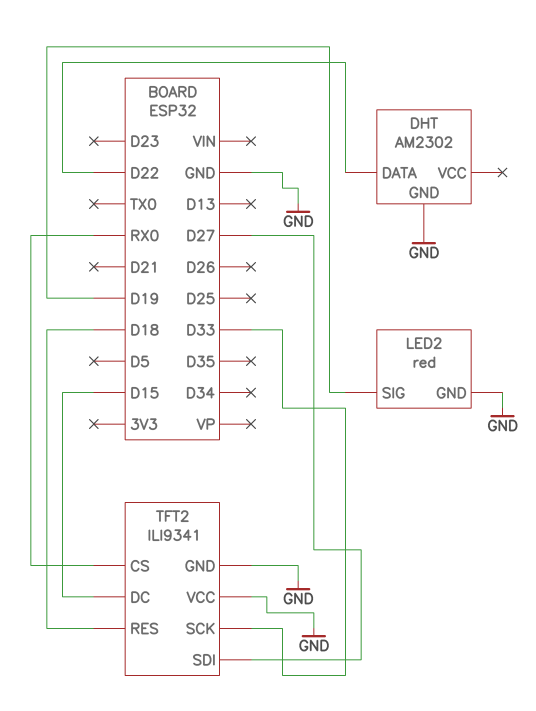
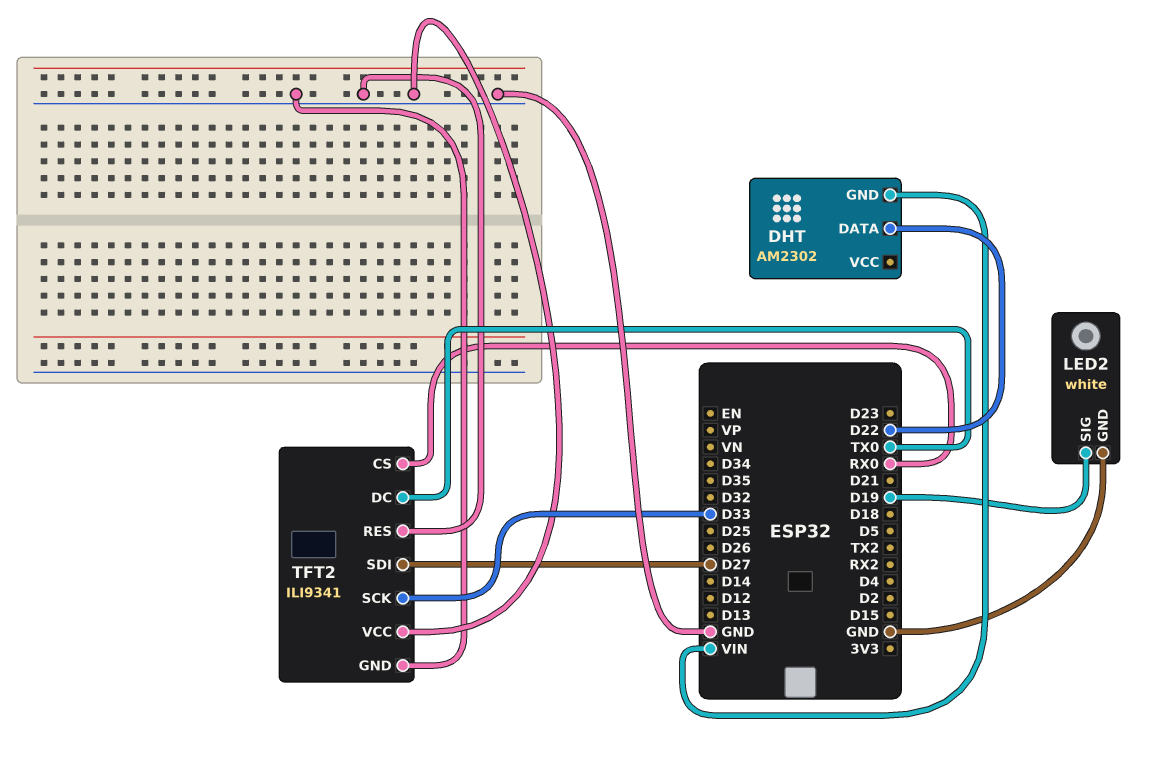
DHT pin GND: GND -> VIN
LED2: red -> white
TFT2 pin DC: D15 -> TX0
TFT2 pin RES: D18 -> GND

